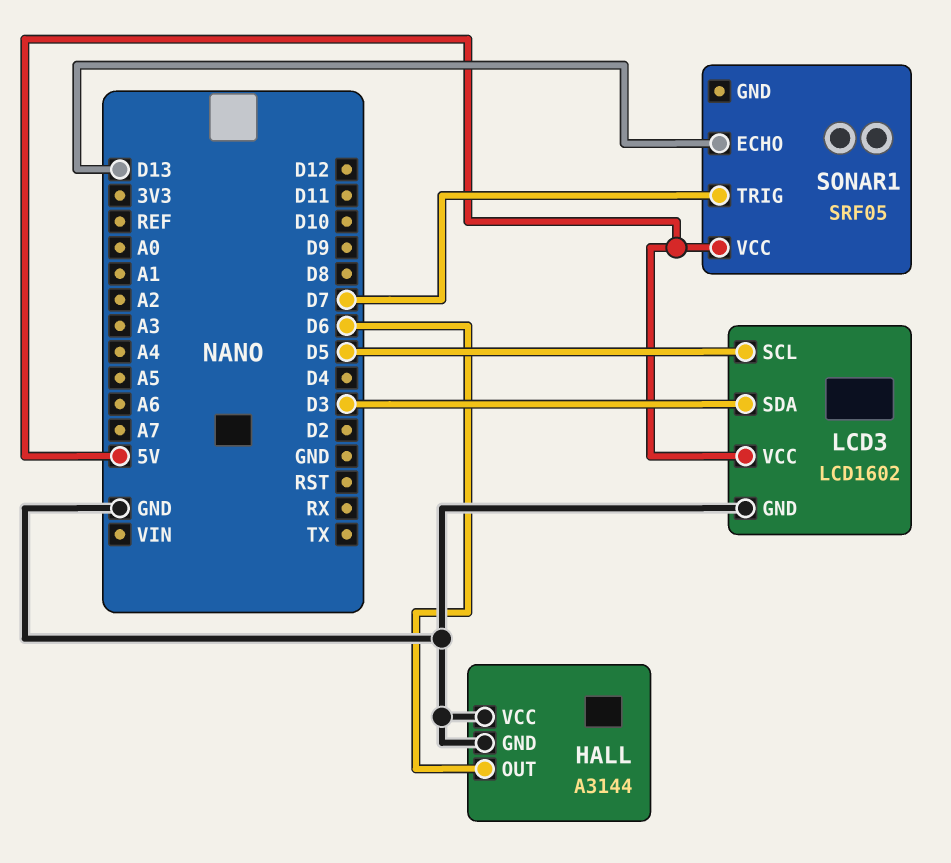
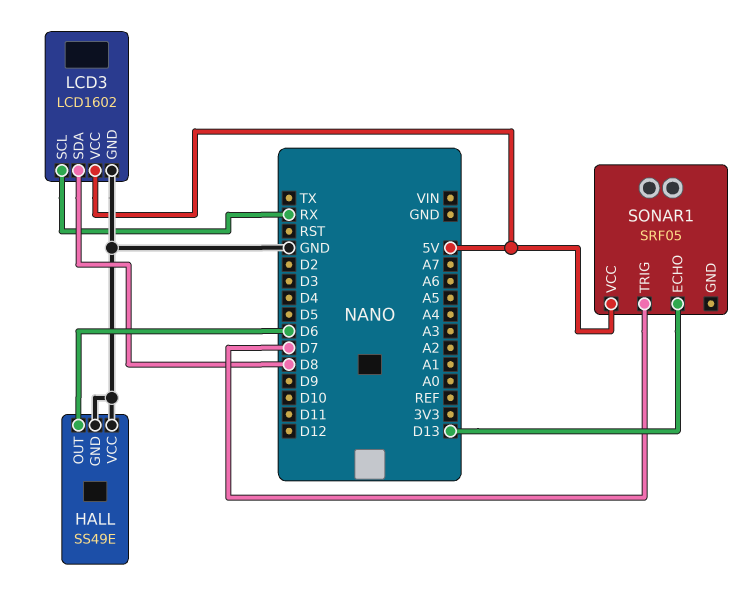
HALL: A3144 -> SS49E
LCD3 pin SCL: D5 -> RX
LCD3 pin SDA: D3 -> D8

